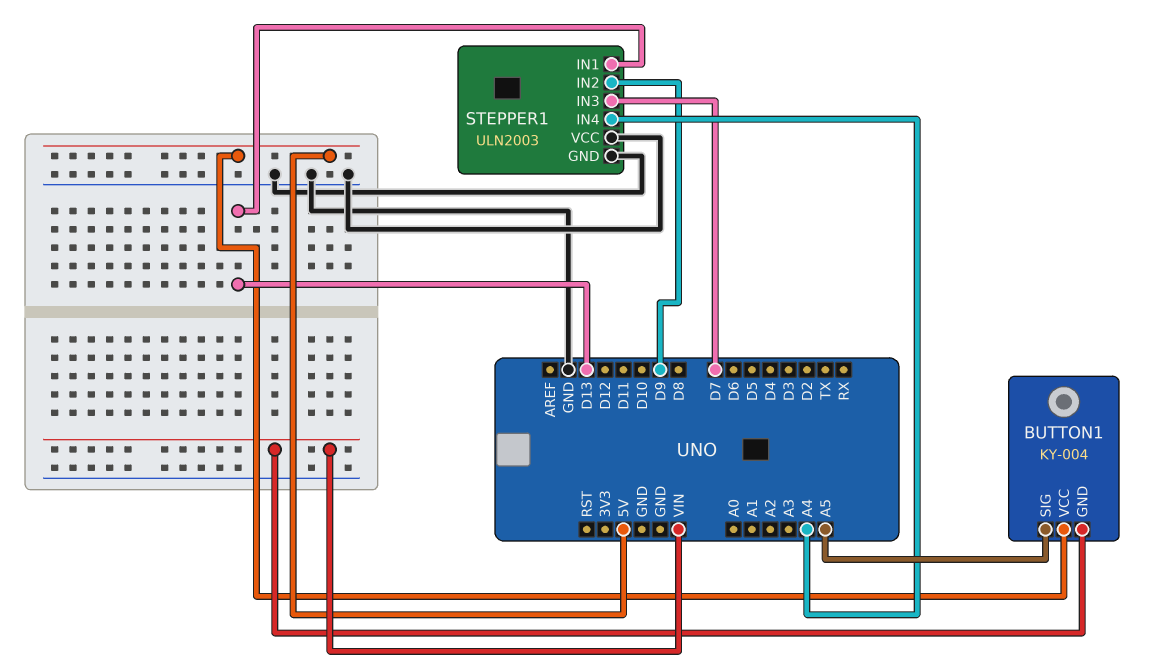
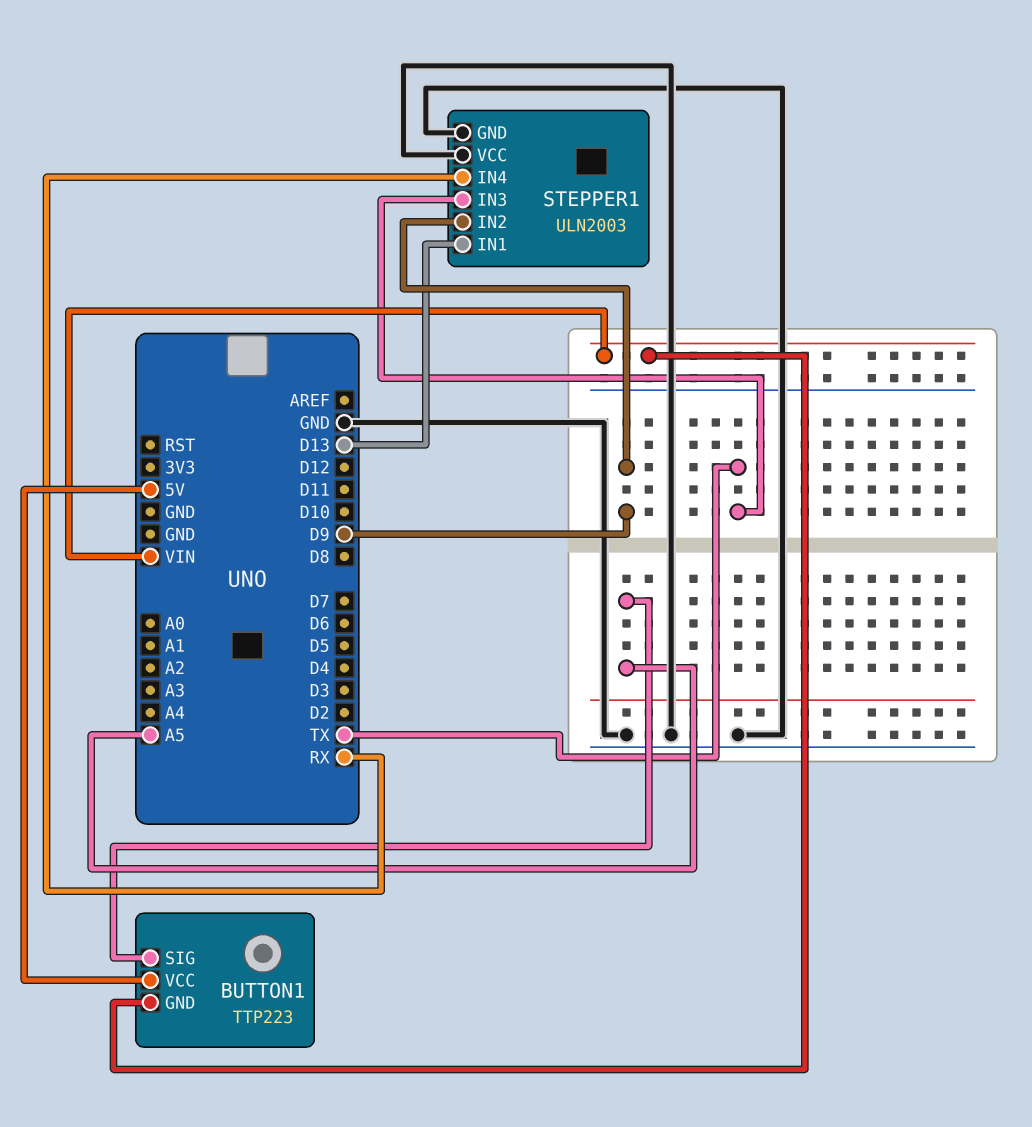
BUTTON1: KY-004 -> TTP223
STEPPER1 pin IN3: D7 -> TX
STEPPER1 pin IN4: A4 -> RX

